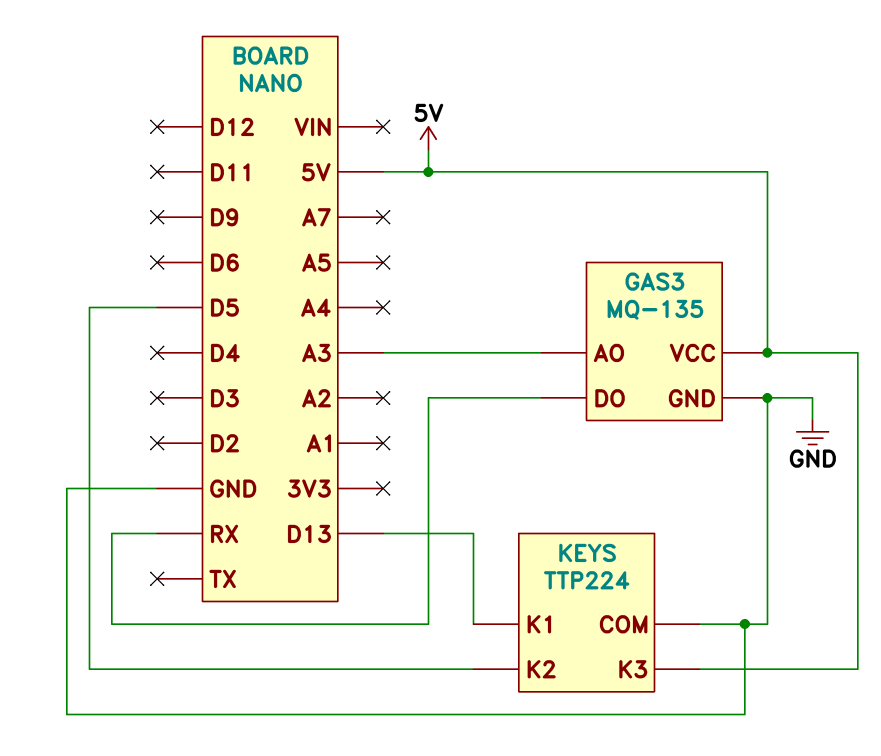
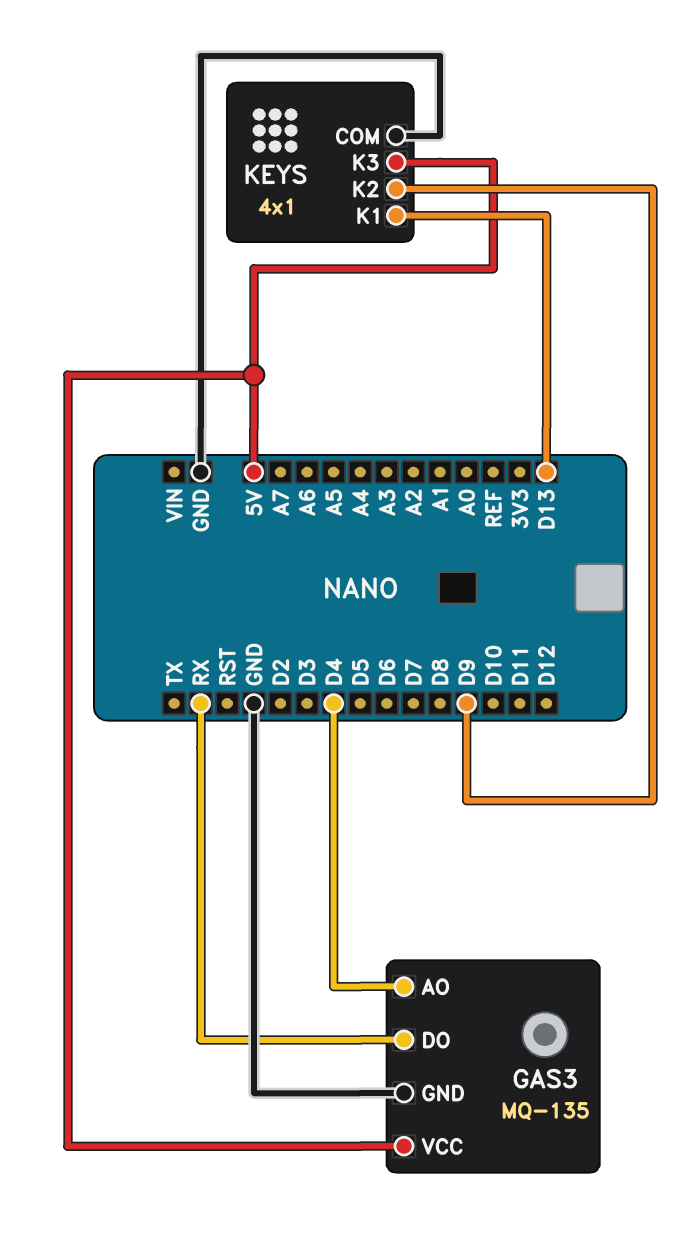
GAS3 pin AO: A3 -> D4
KEYS: TTP224 -> 4x1
KEYS pin K2: D5 -> D9

